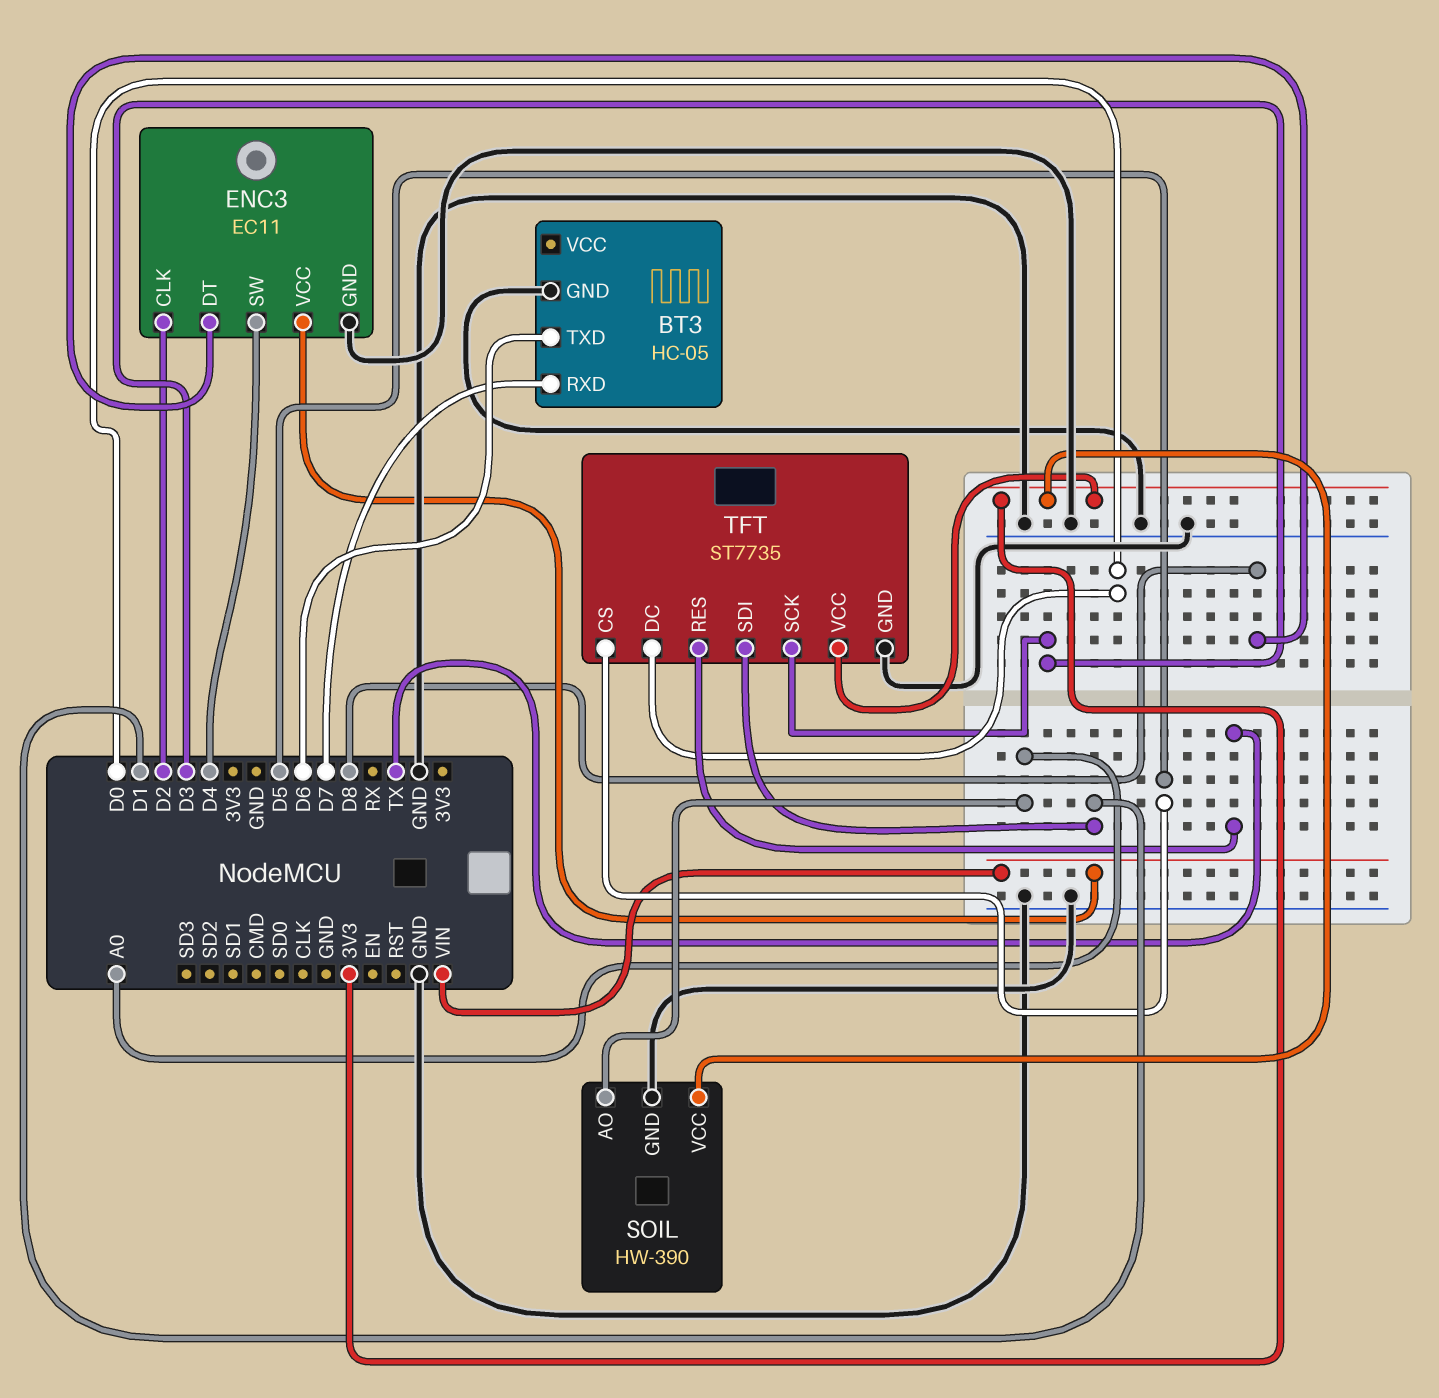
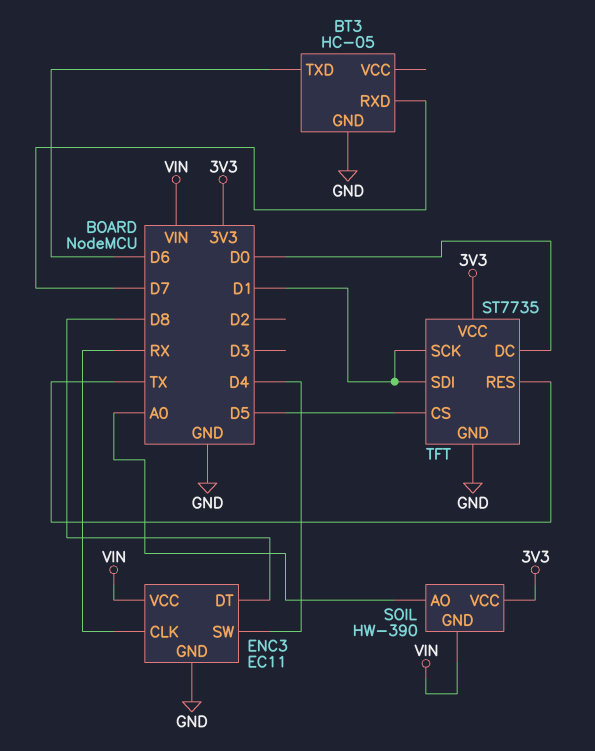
ENC3 pin CLK: D2 -> RX
SOIL pin GND: GND -> VIN
TFT pin SCK: D3 -> D1

